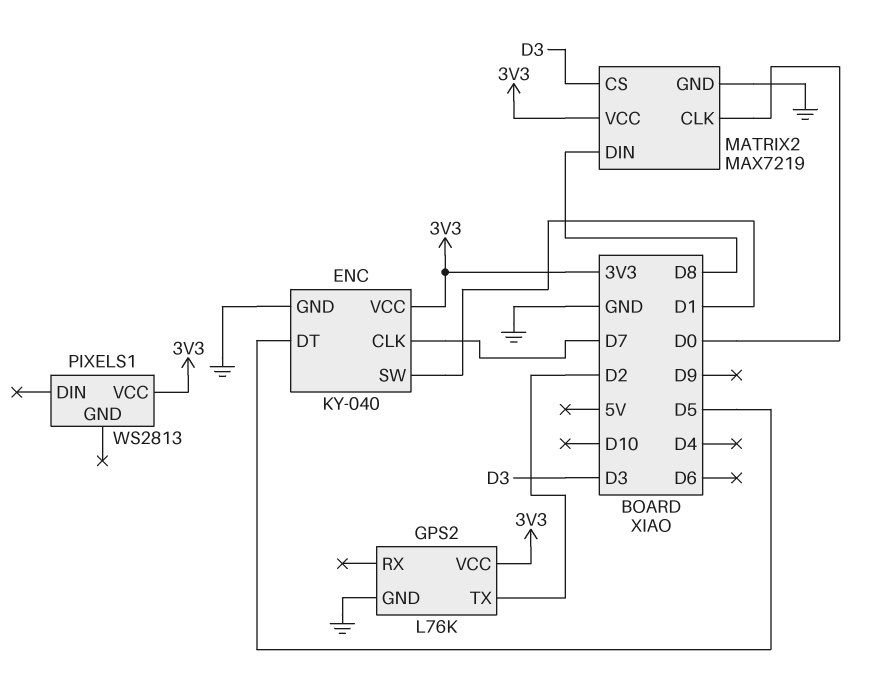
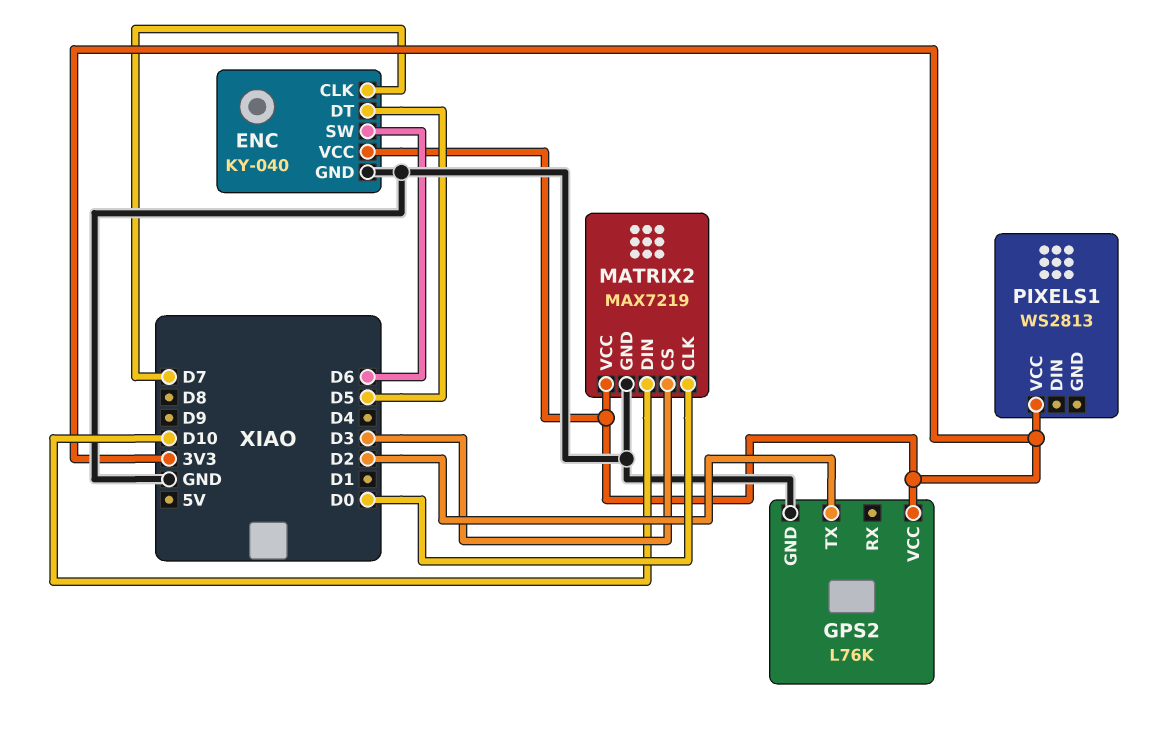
ENC pin SW: D1 -> D6
MATRIX2 pin DIN: D8 -> D10

